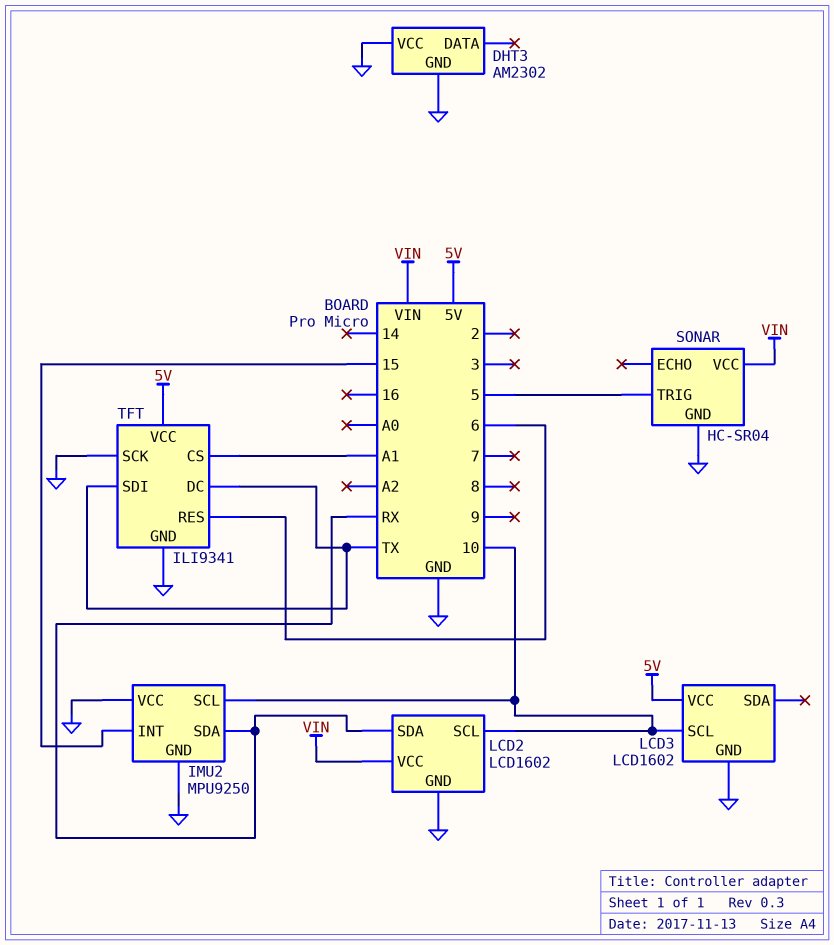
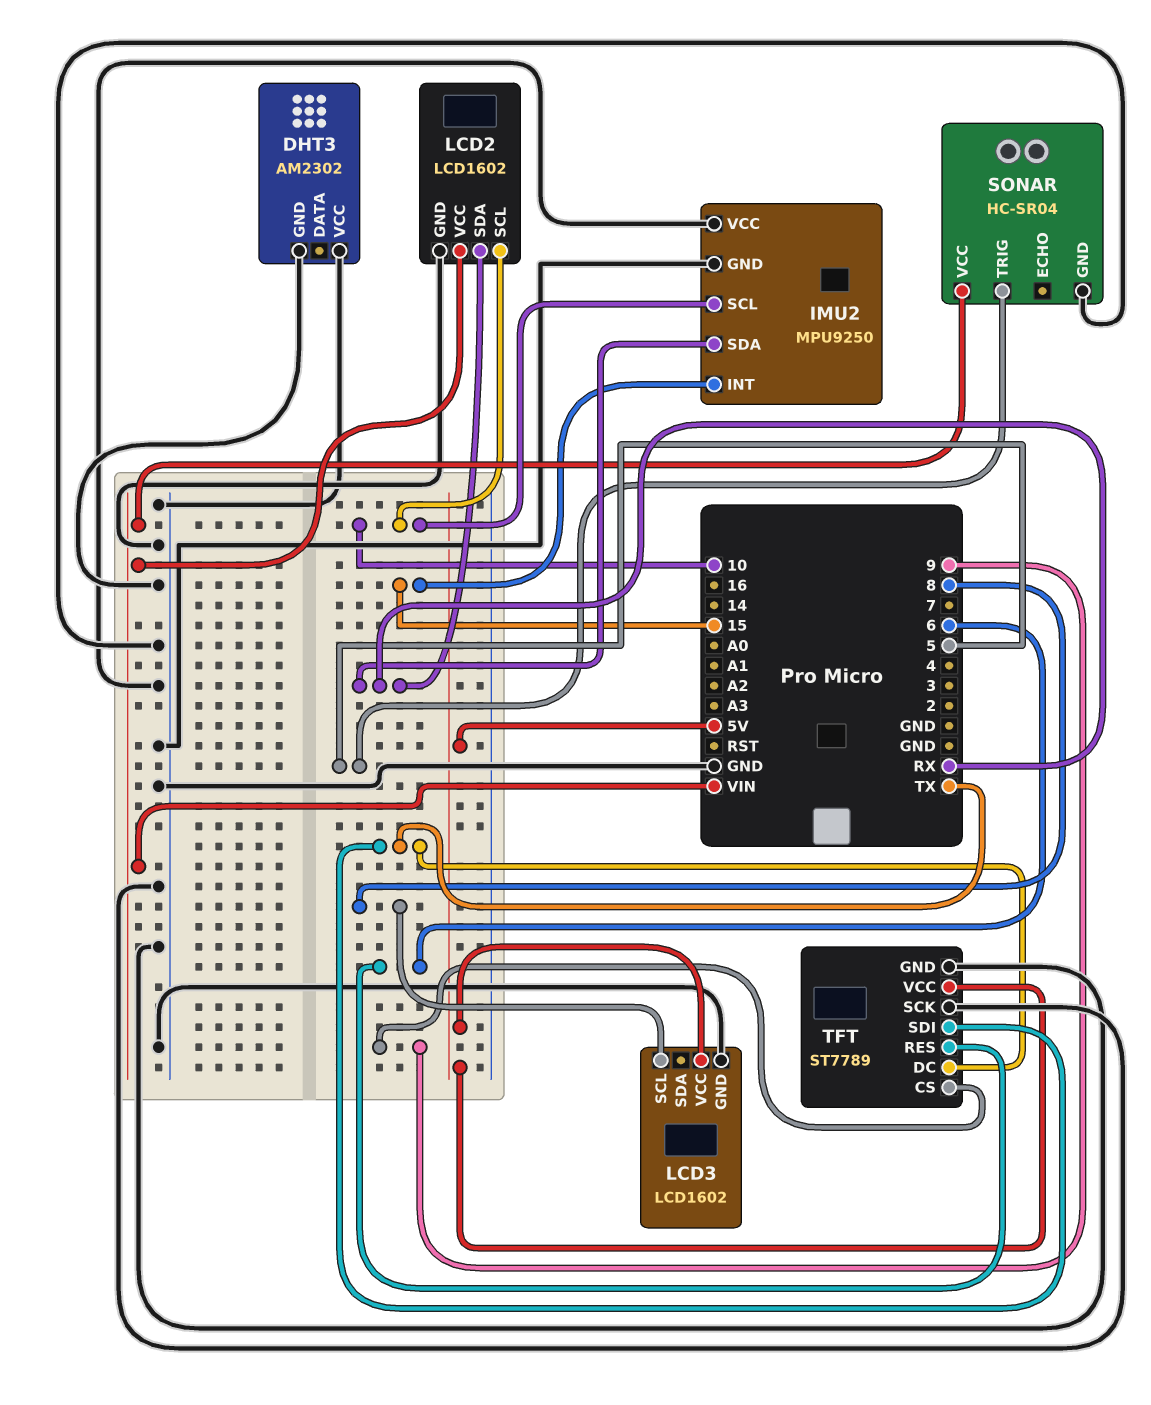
LCD3 pin SCL: 10 -> 8
TFT: ILI9341 -> ST7789
TFT pin CS: A1 -> 9

